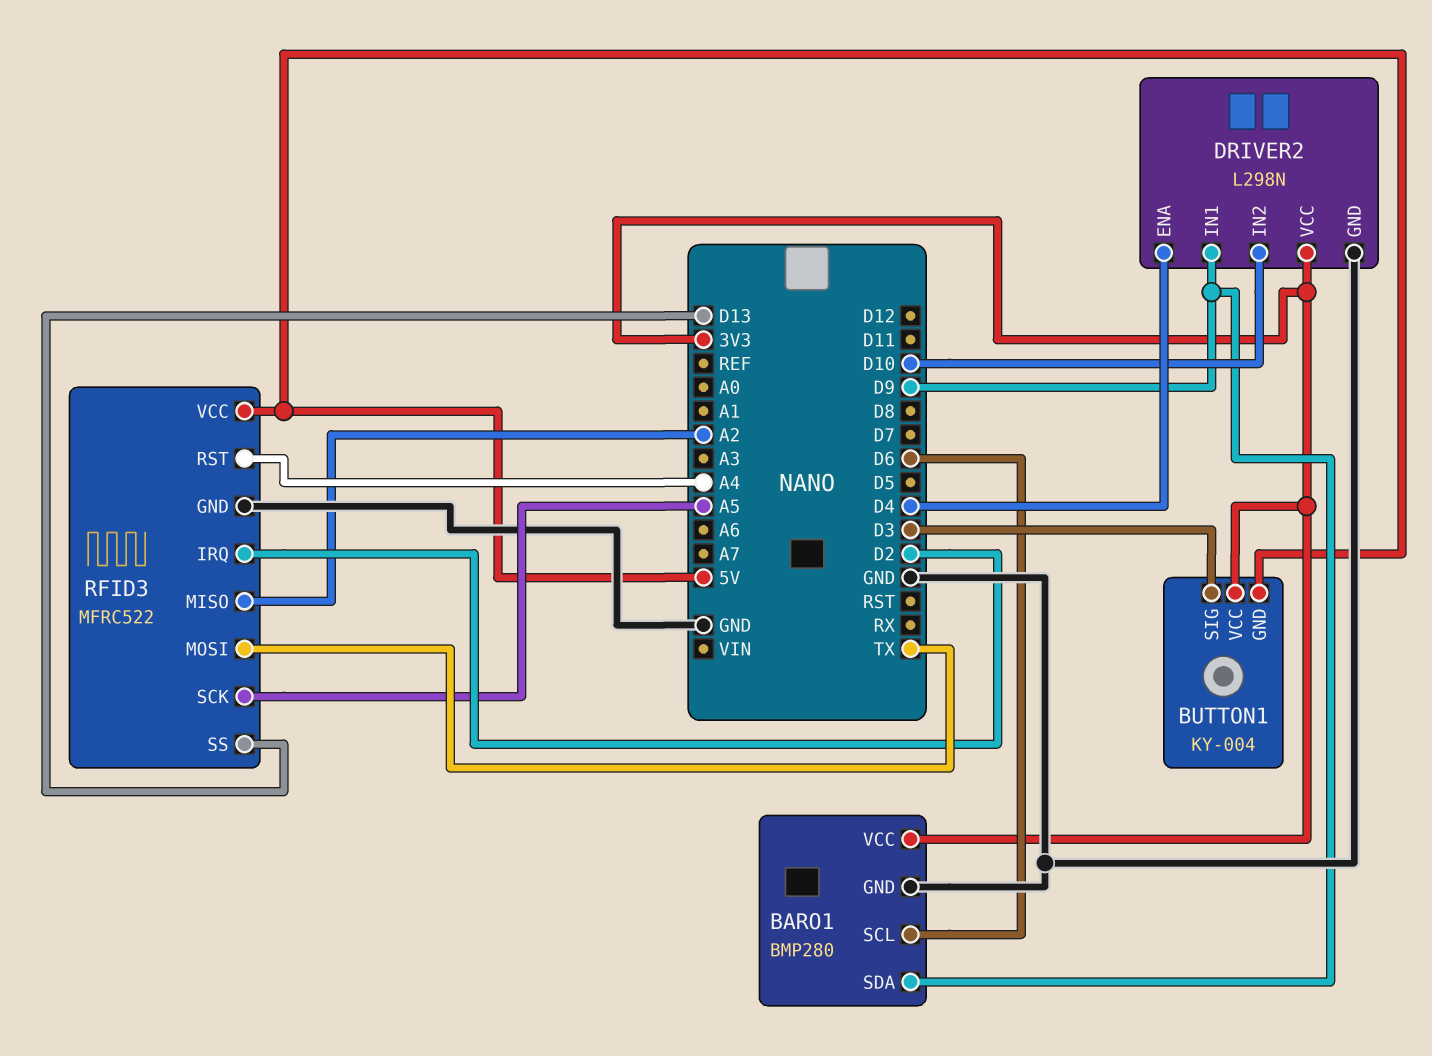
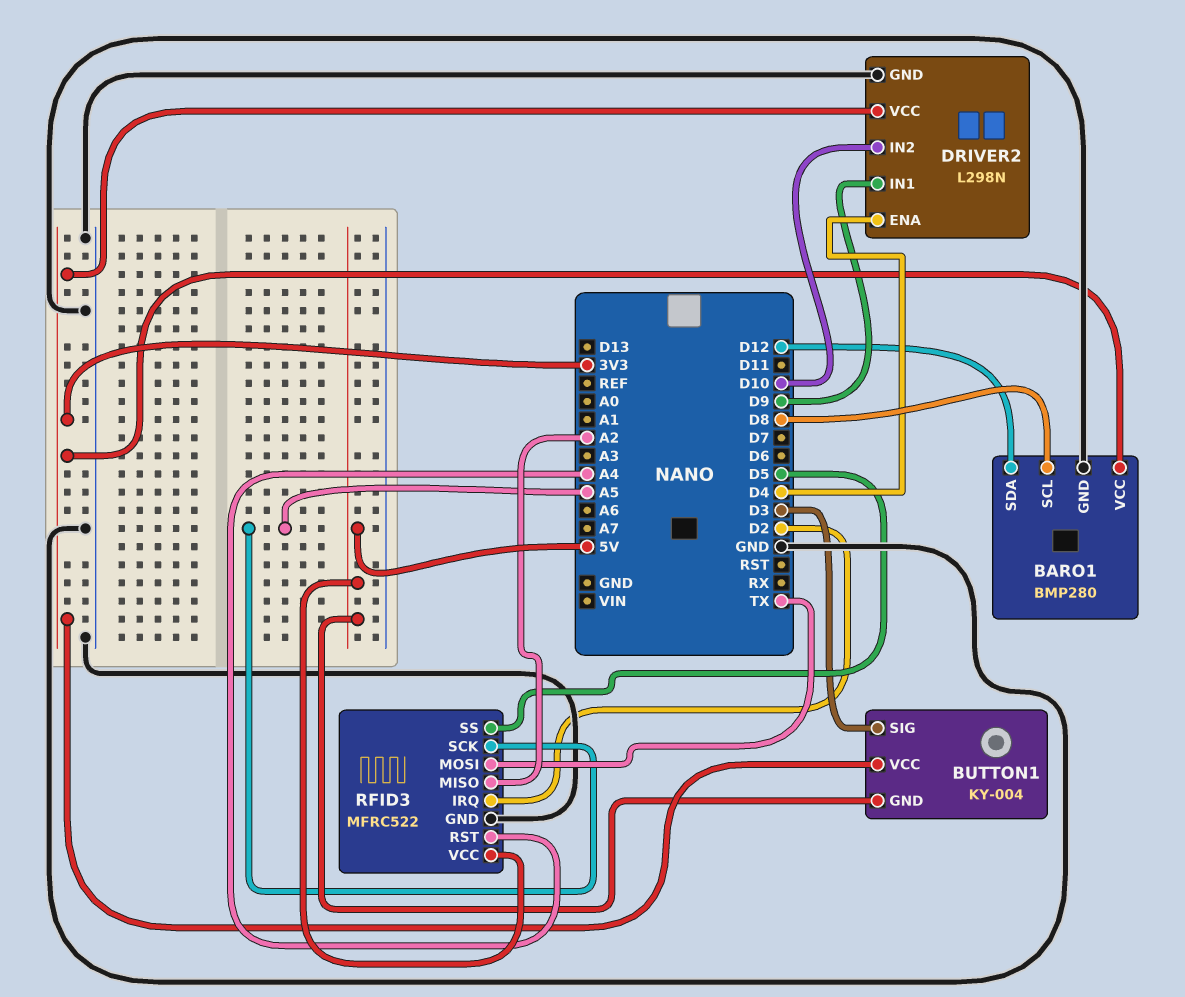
BARO1 pin SCL: D6 -> D8
BARO1 pin SDA: D9 -> D12
RFID3 pin SS: D13 -> D5

